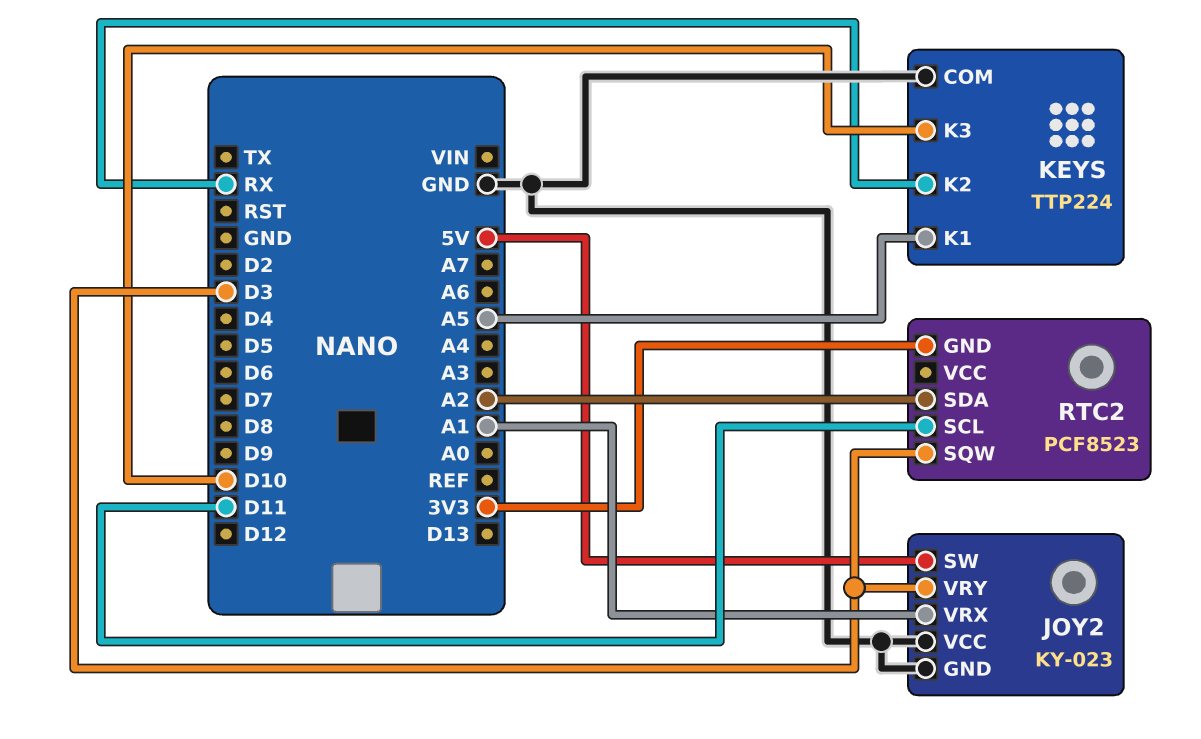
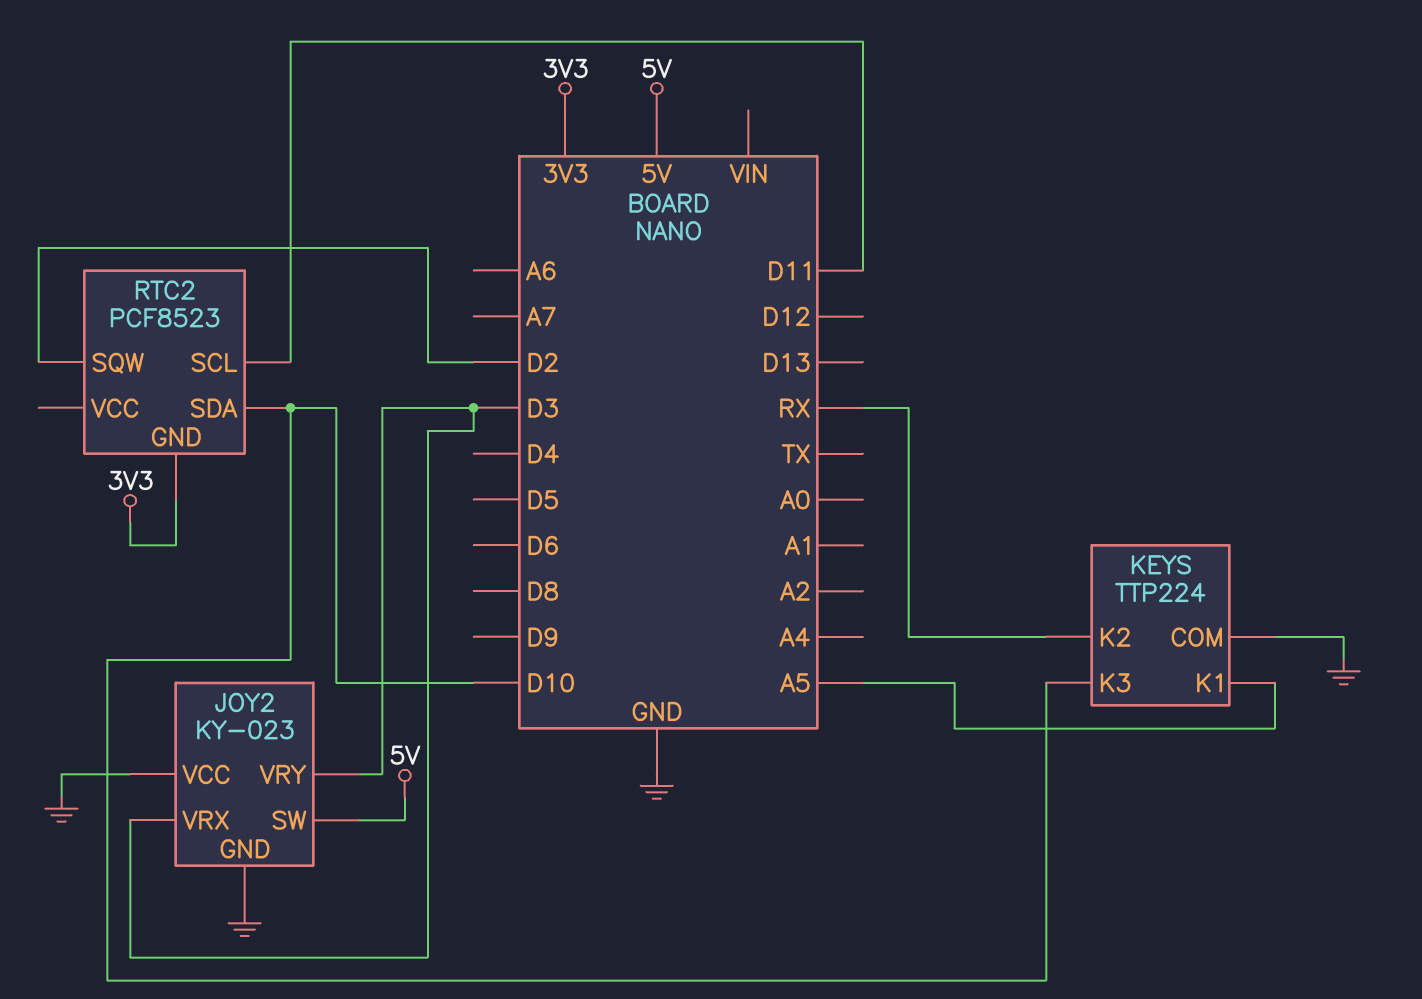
JOY2 pin VRX: A1 -> D3
RTC2 pin SDA: A2 -> D10
RTC2 pin SQW: D3 -> D2

